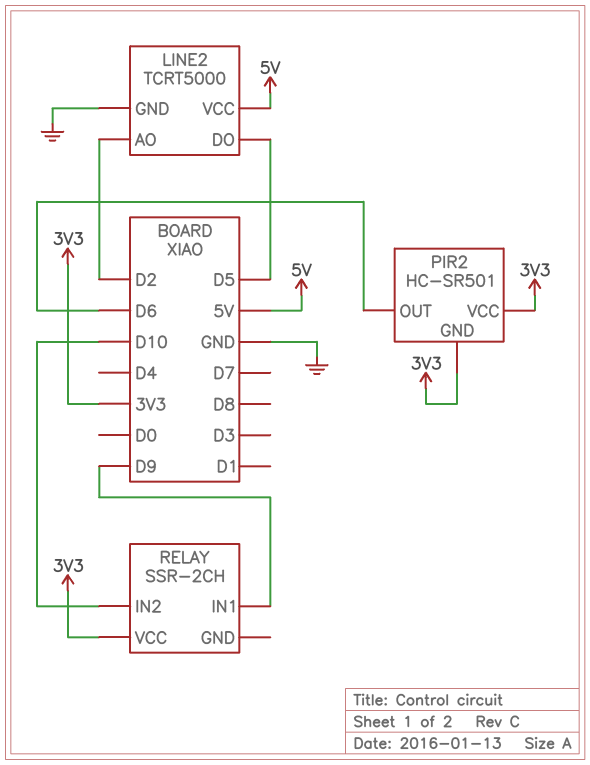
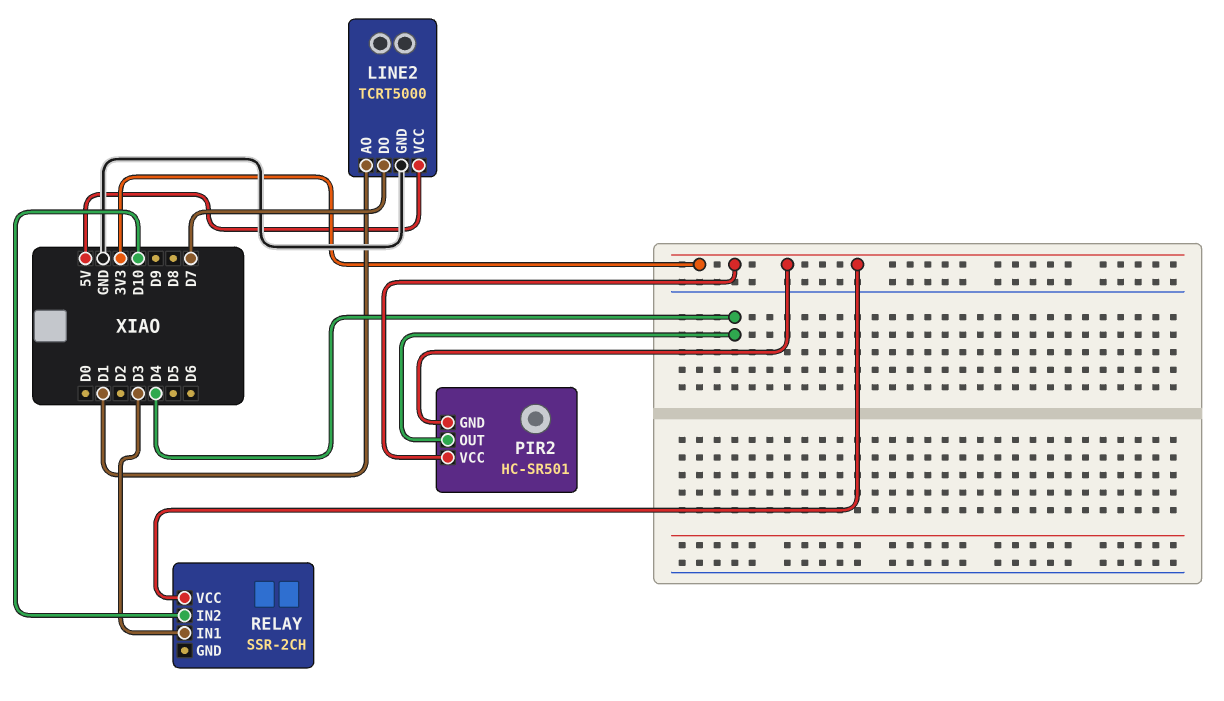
LINE2 pin AO: D2 -> D1
LINE2 pin DO: D5 -> D7
PIR2 pin OUT: D6 -> D4
RELAY pin IN1: D9 -> D3

